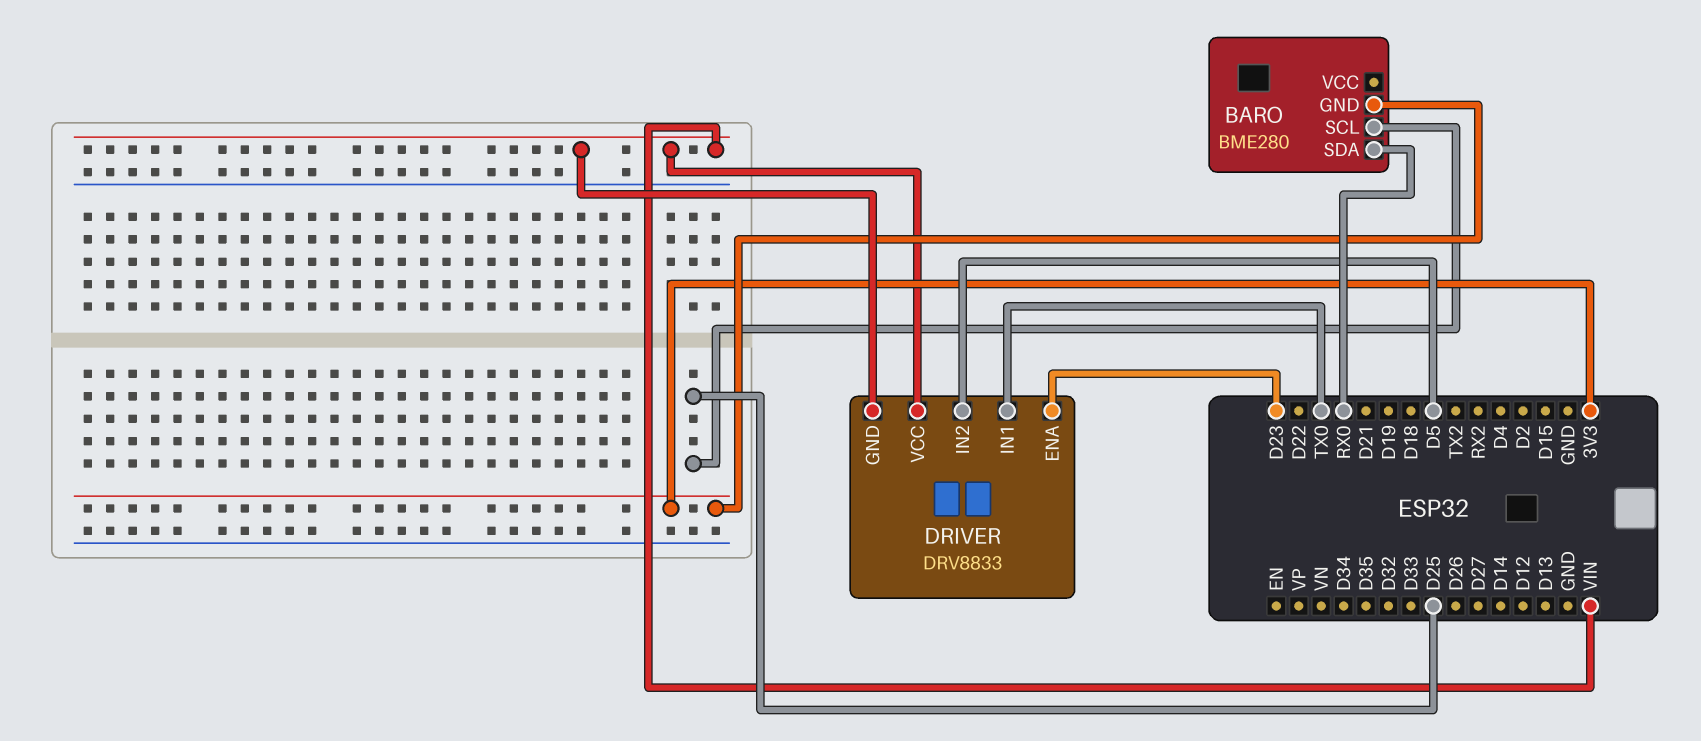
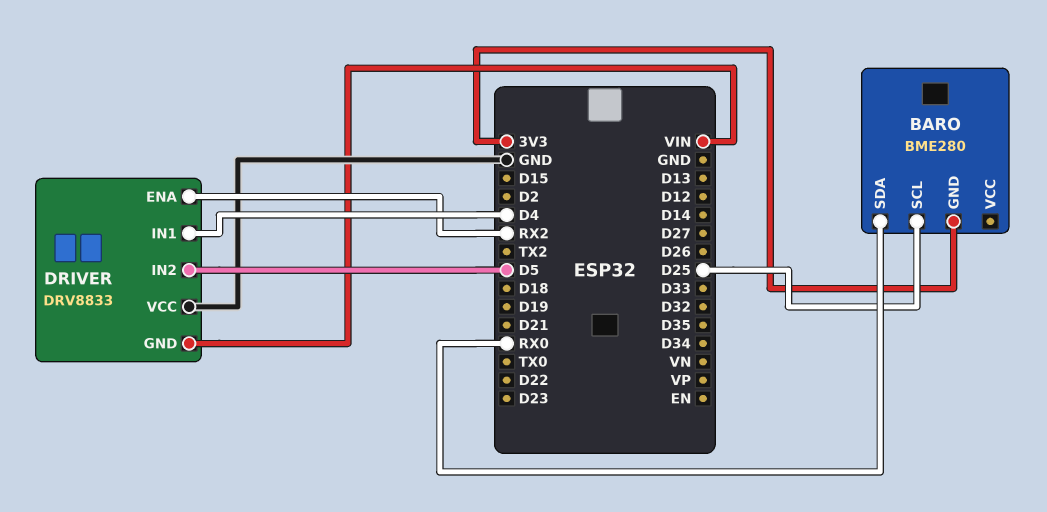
DRIVER pin ENA: D23 -> RX2
DRIVER pin IN1: TX0 -> D4
DRIVER pin VCC: VIN -> GND

